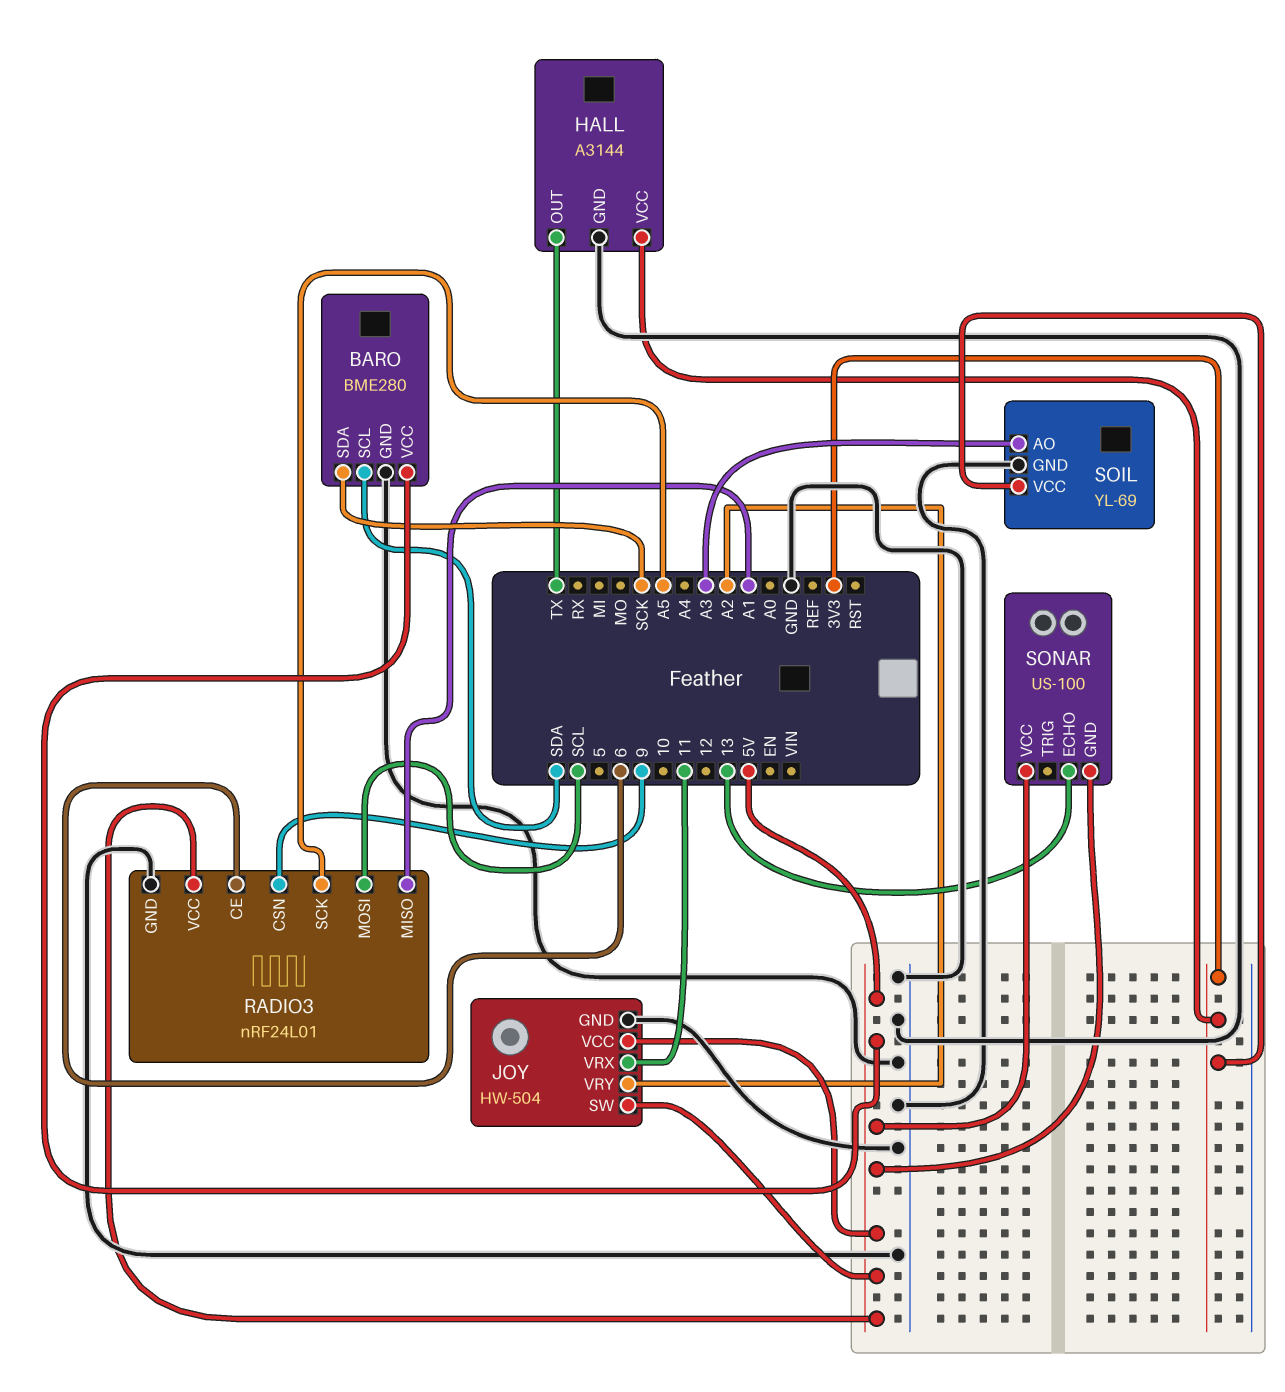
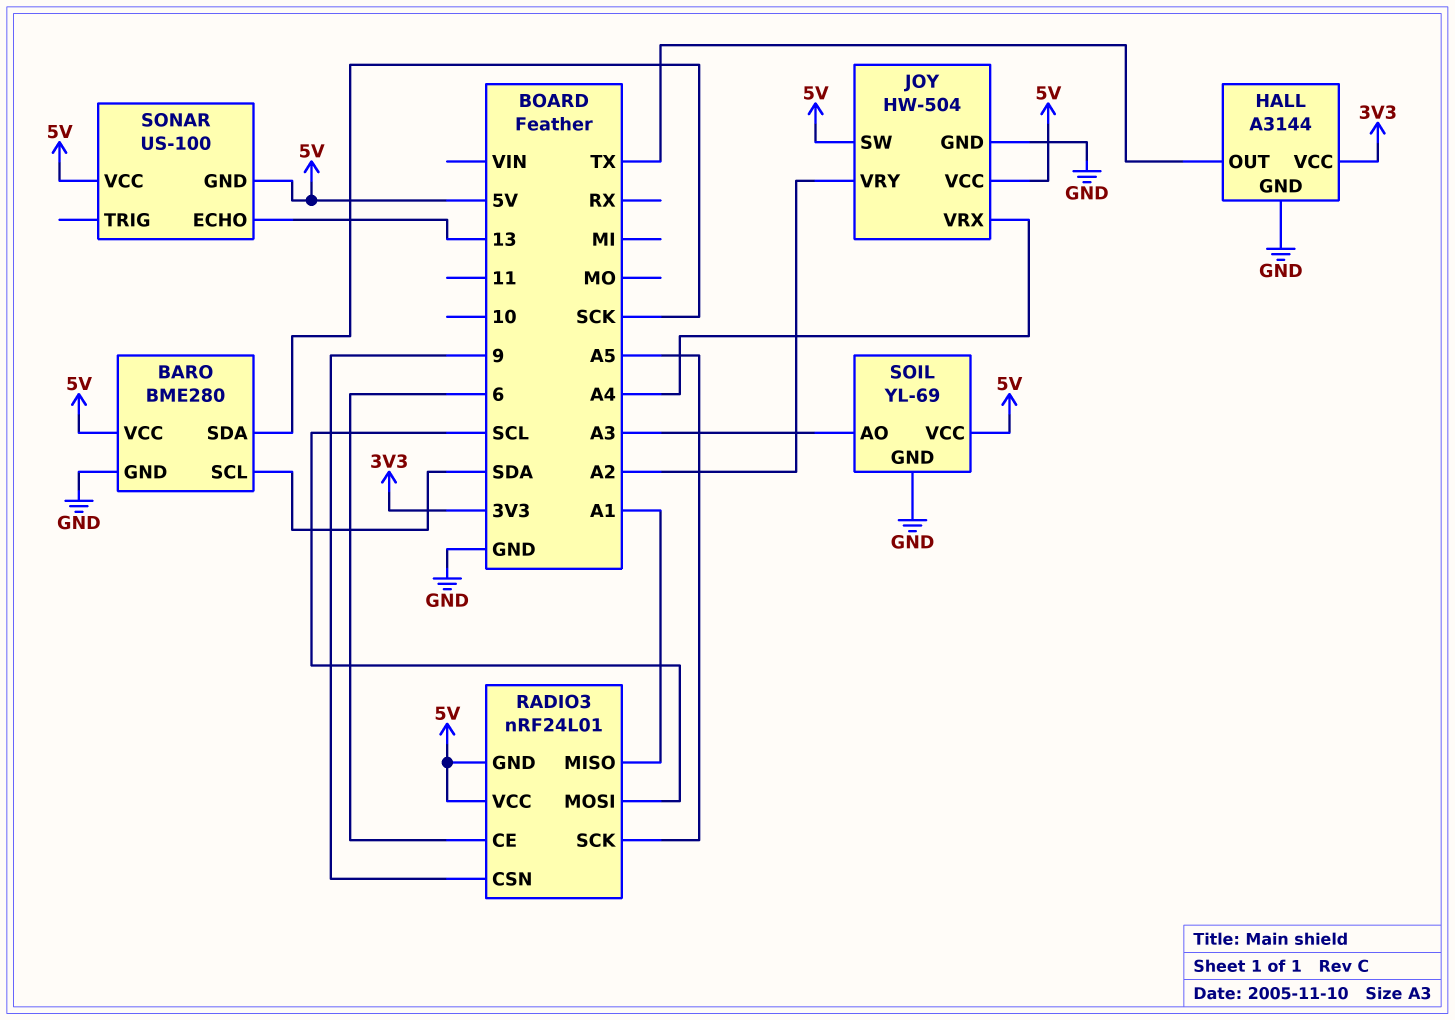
JOY pin VRX: 11 -> A4
RADIO3 pin GND: GND -> 5V
SOIL pin VCC: 3V3 -> 5V

